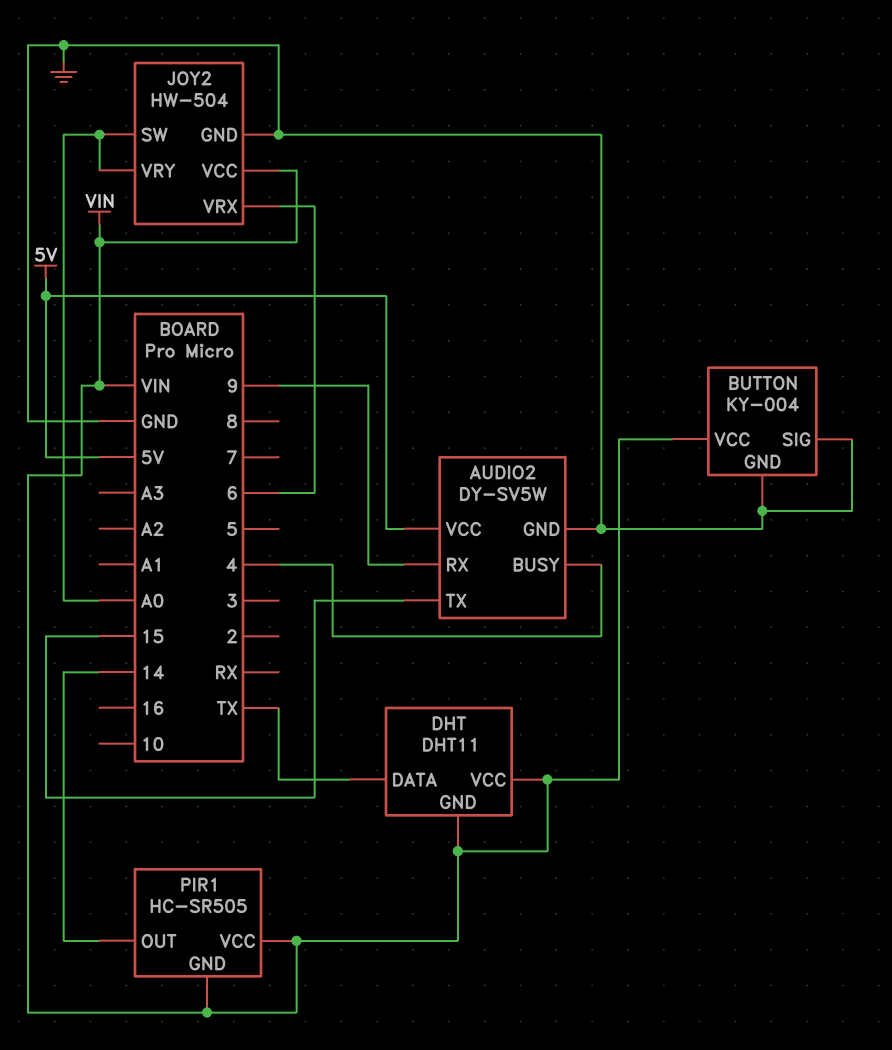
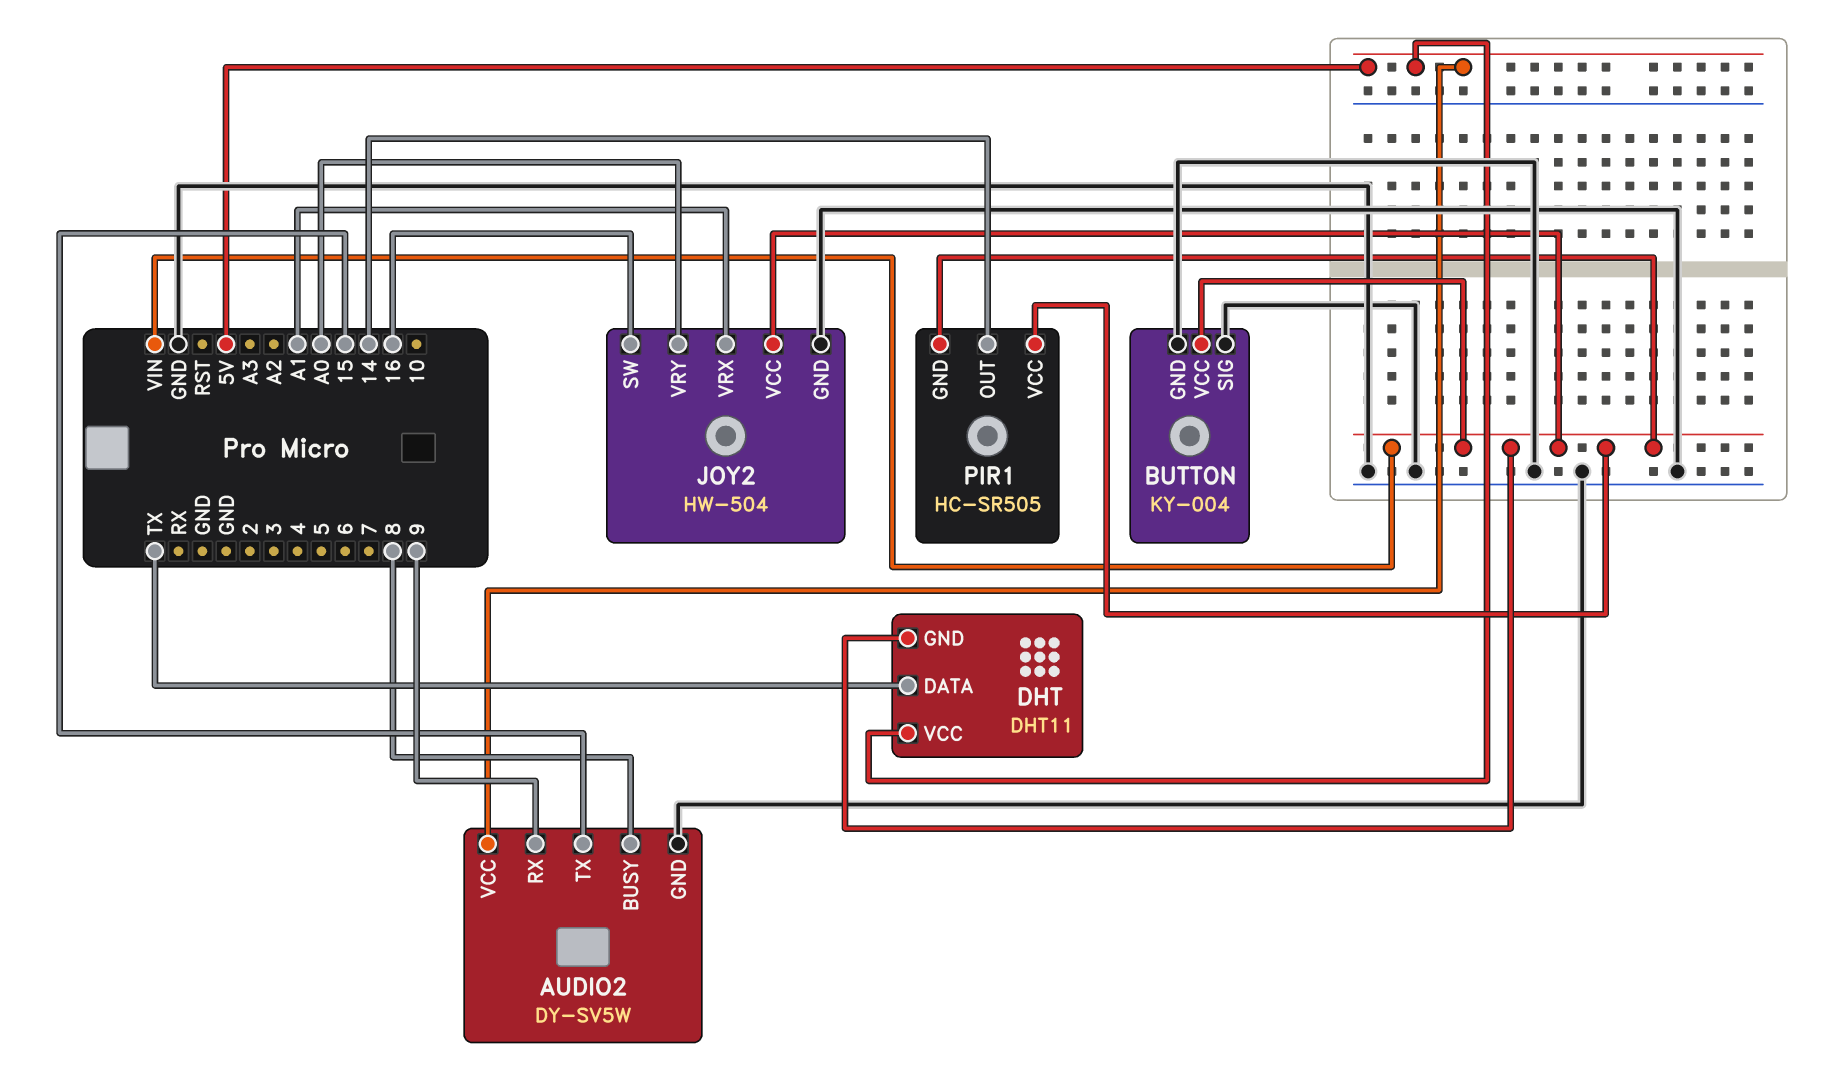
AUDIO2 pin BUSY: 4 -> 8
DHT pin VCC: VIN -> 5V
JOY2 pin SW: A0 -> 16
JOY2 pin VRX: 6 -> A1

